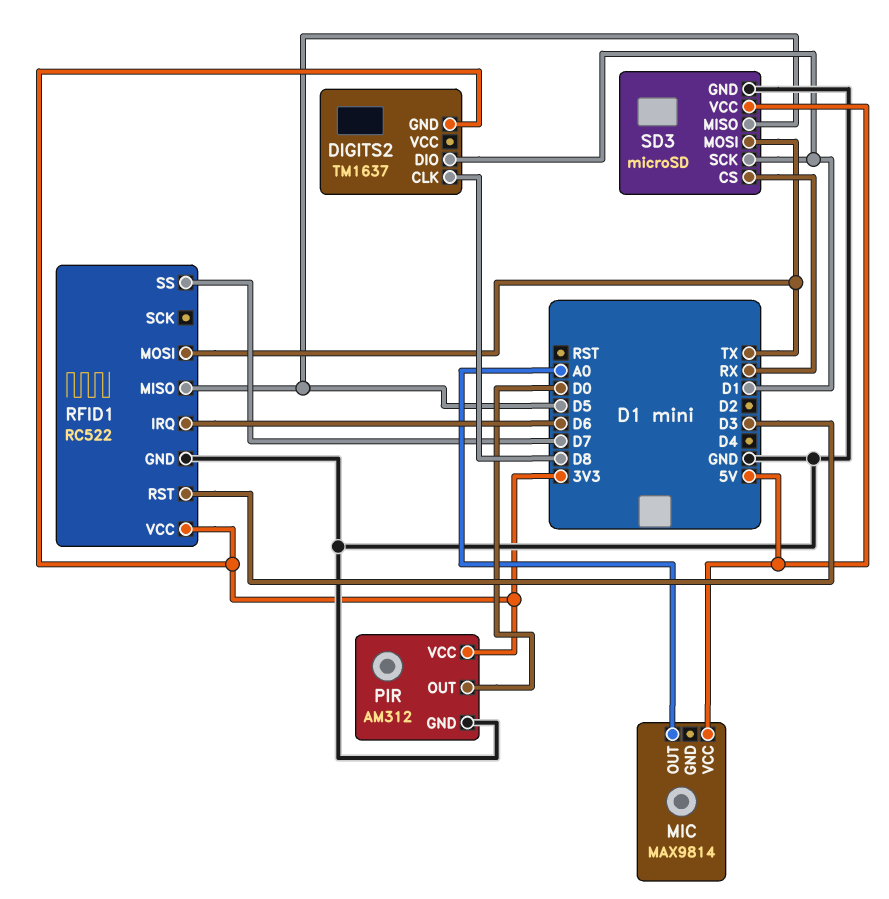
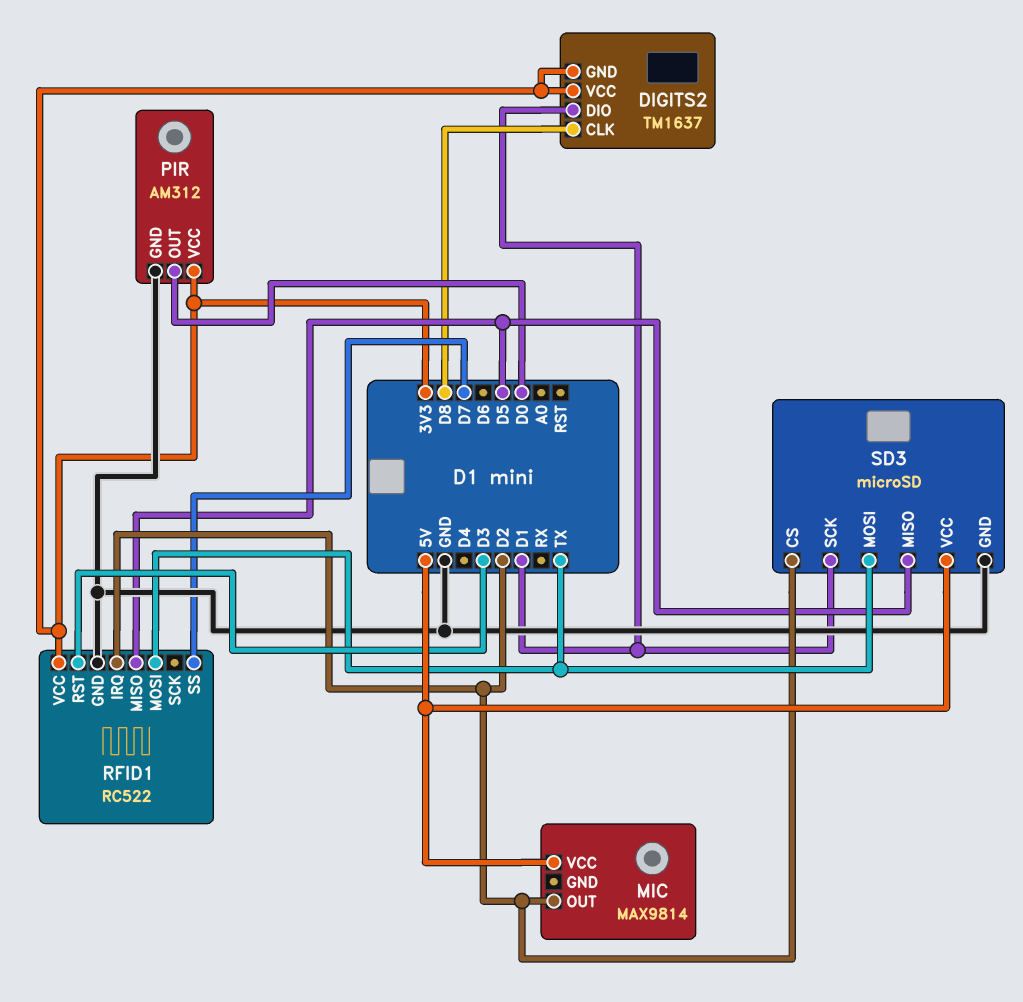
DIGITS2 pin VCC: none -> 3V3
MIC pin OUT: A0 -> D2
RFID1 pin IRQ: D6 -> D2
SD3 pin CS: RX -> D2

